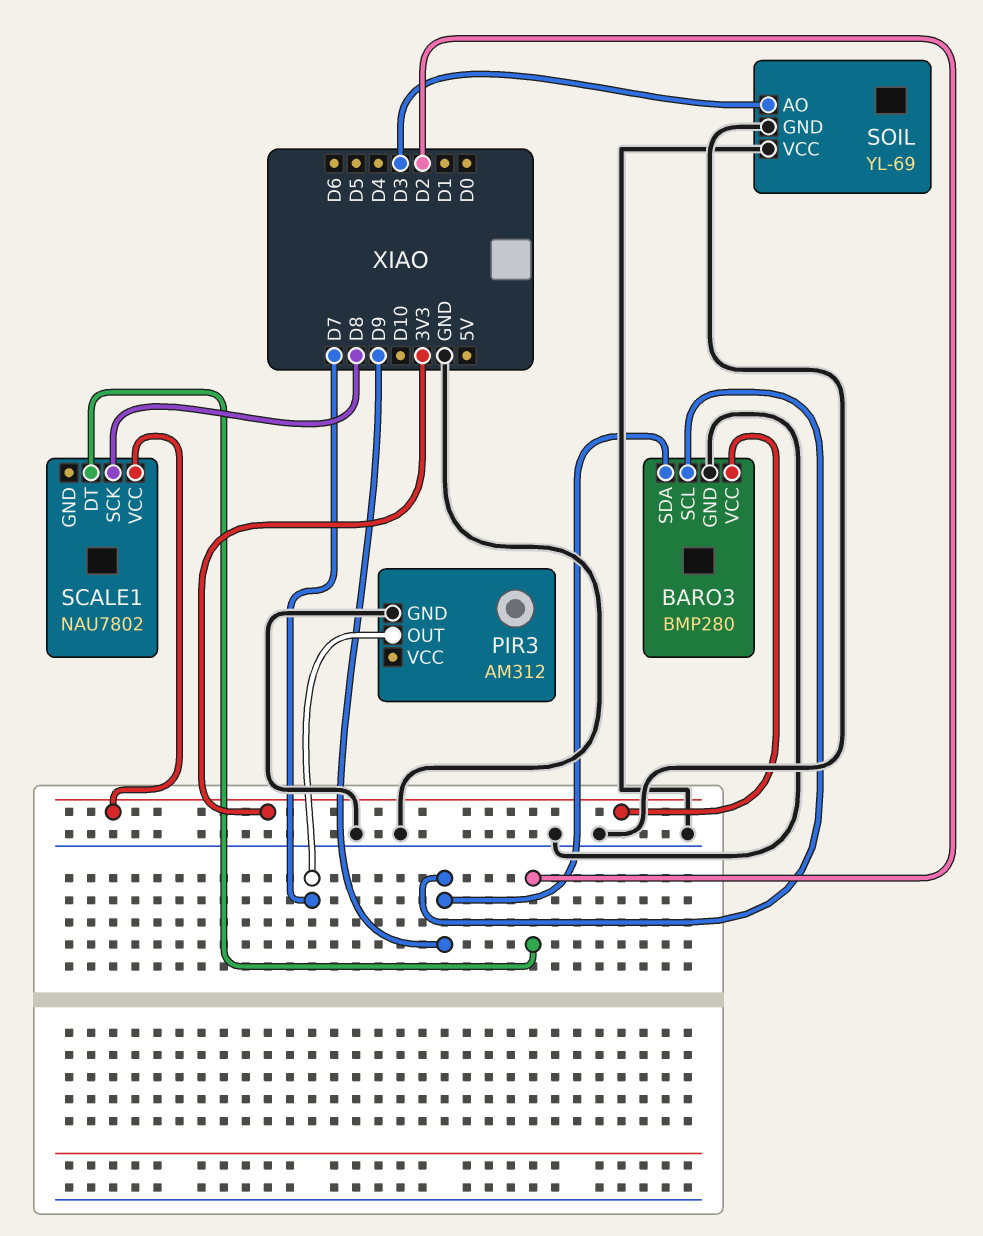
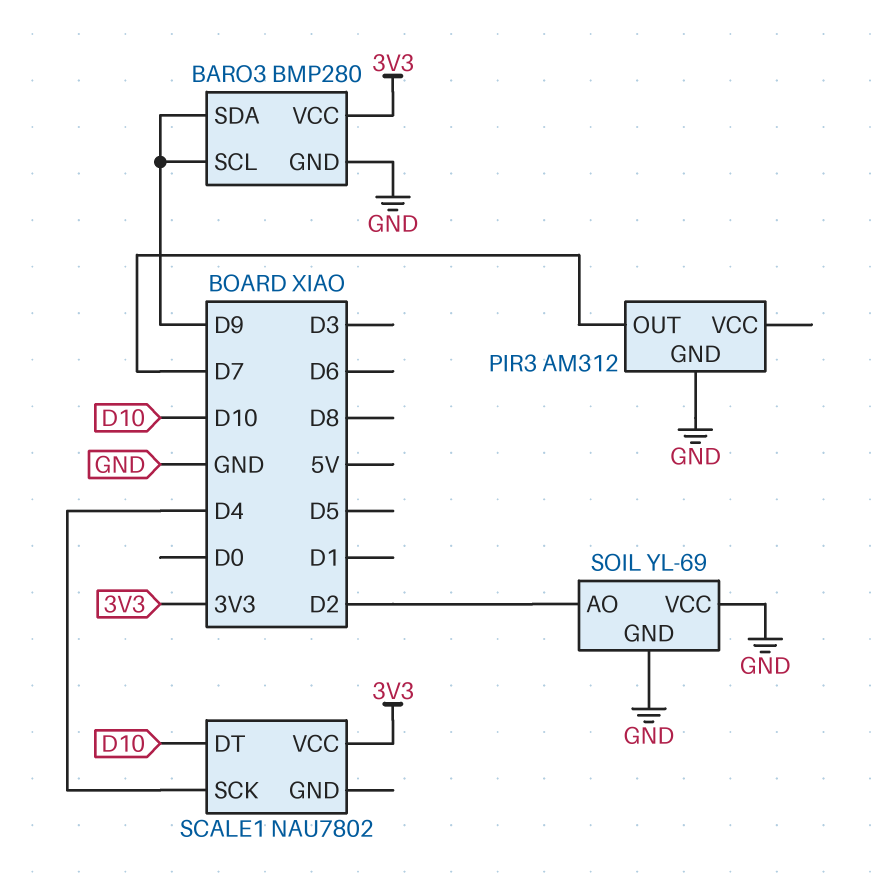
SCALE1 pin DT: D2 -> D10
SCALE1 pin SCK: D8 -> D4
SOIL pin AO: D3 -> D2

